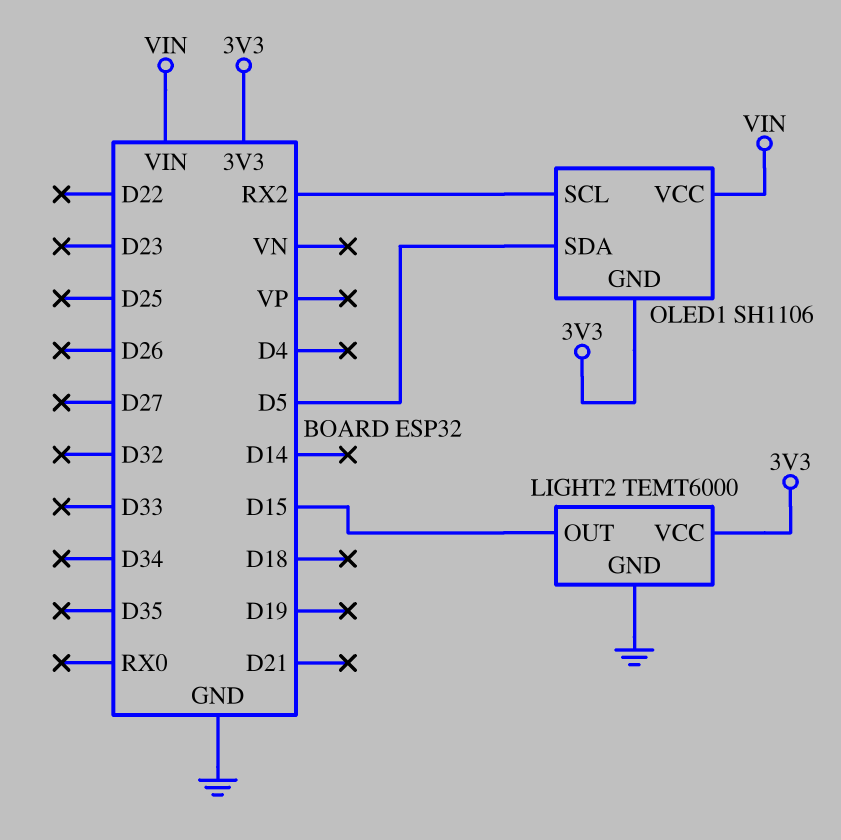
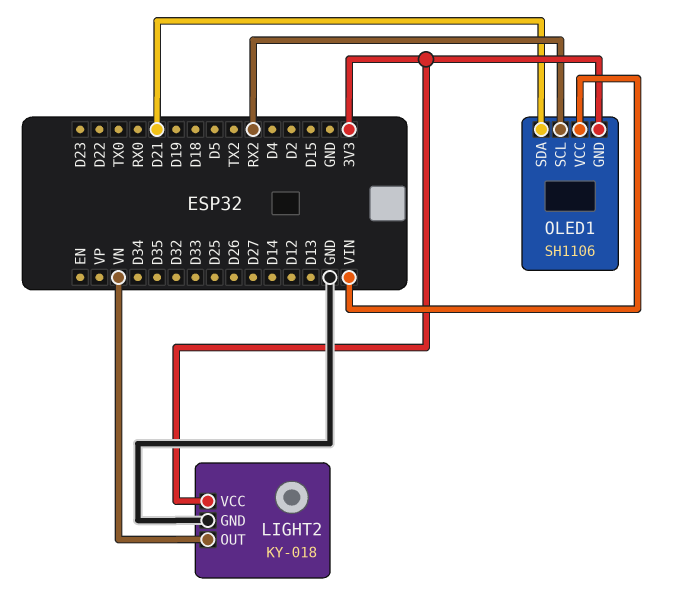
LIGHT2: TEMT6000 -> KY-018
LIGHT2 pin OUT: D15 -> VN
OLED1 pin SDA: D5 -> D21

